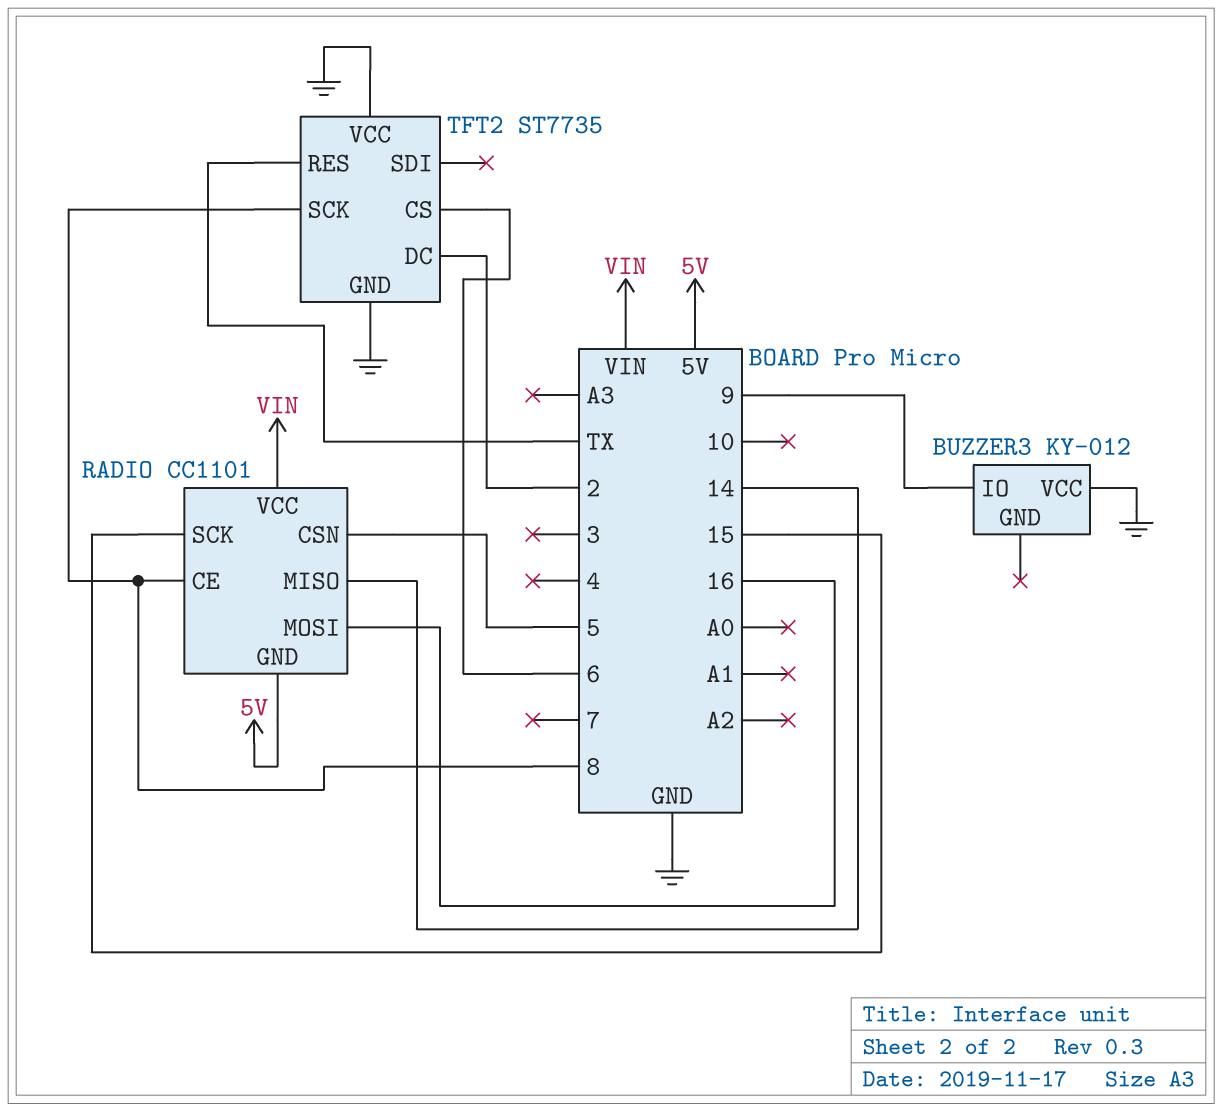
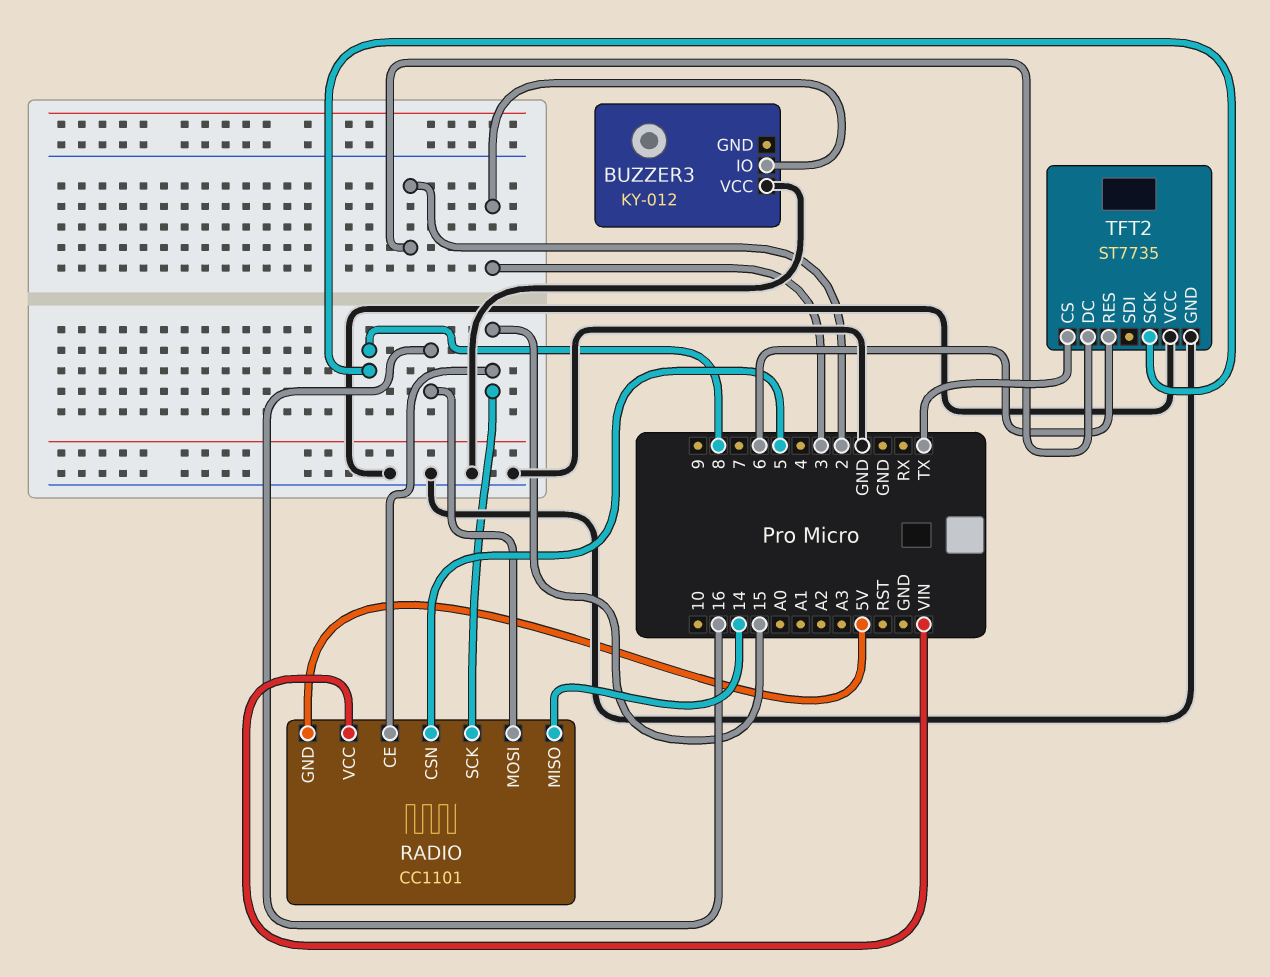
BUZZER3 pin IO: 9 -> 3
RADIO pin CE: 8 -> 15
TFT2 pin CS: 6 -> TX
TFT2 pin RES: TX -> 6

